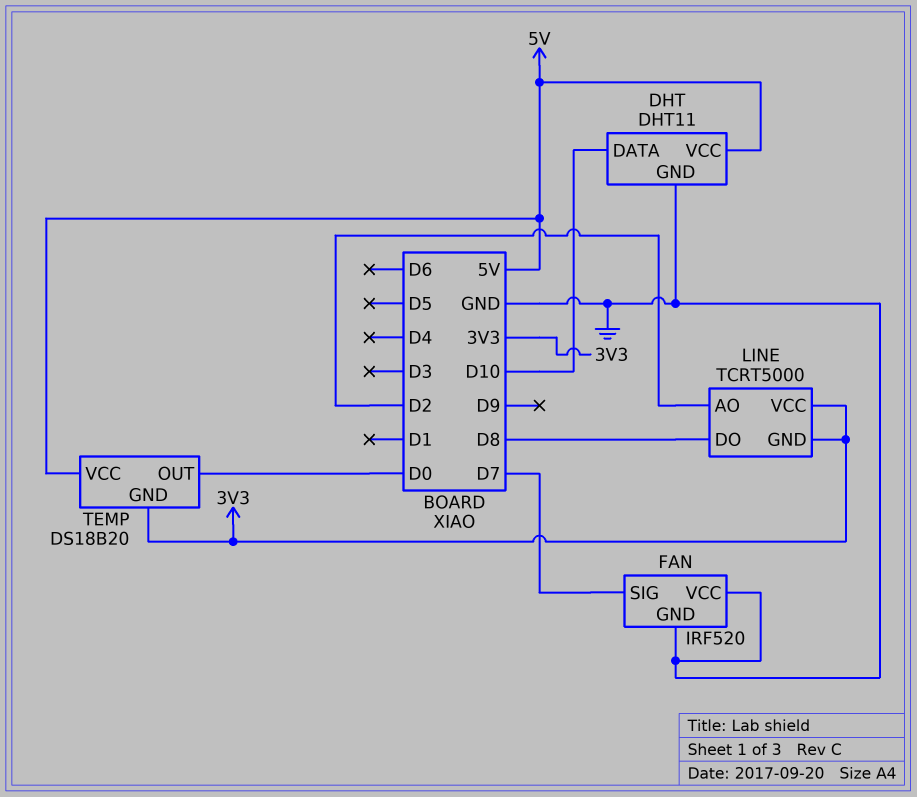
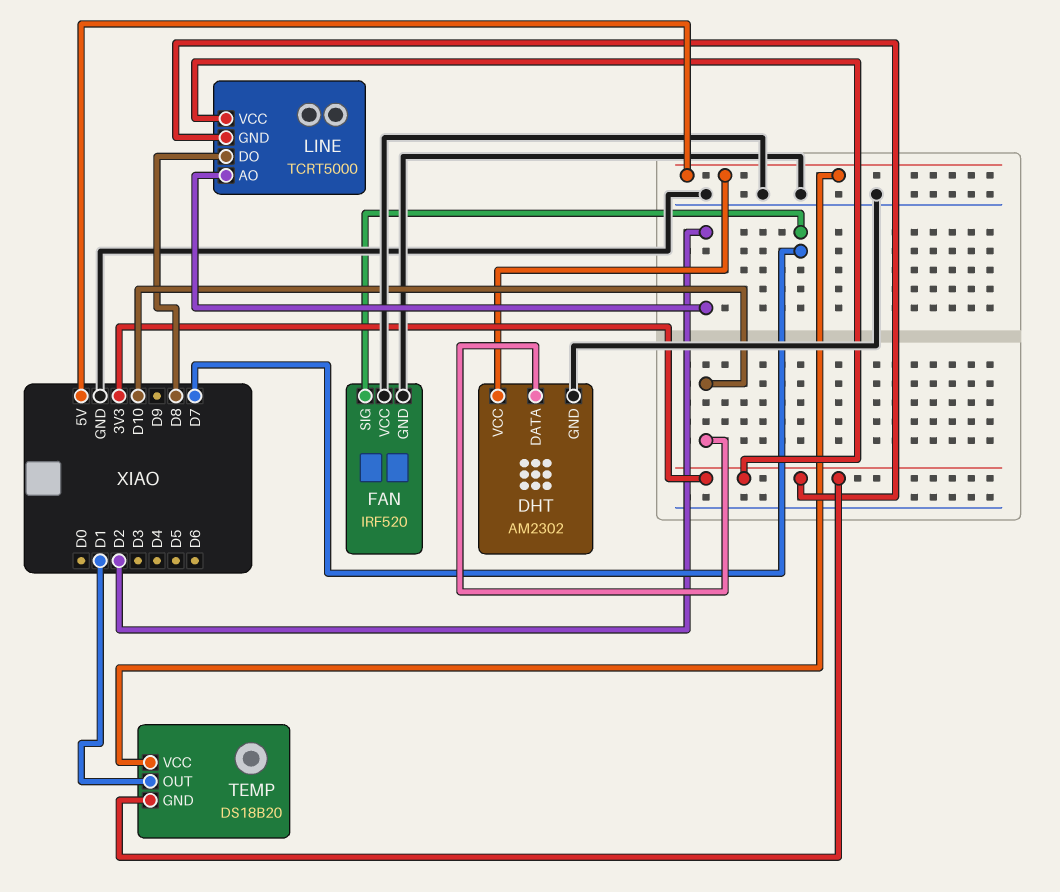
DHT: DHT11 -> AM2302
TEMP pin OUT: D0 -> D1

